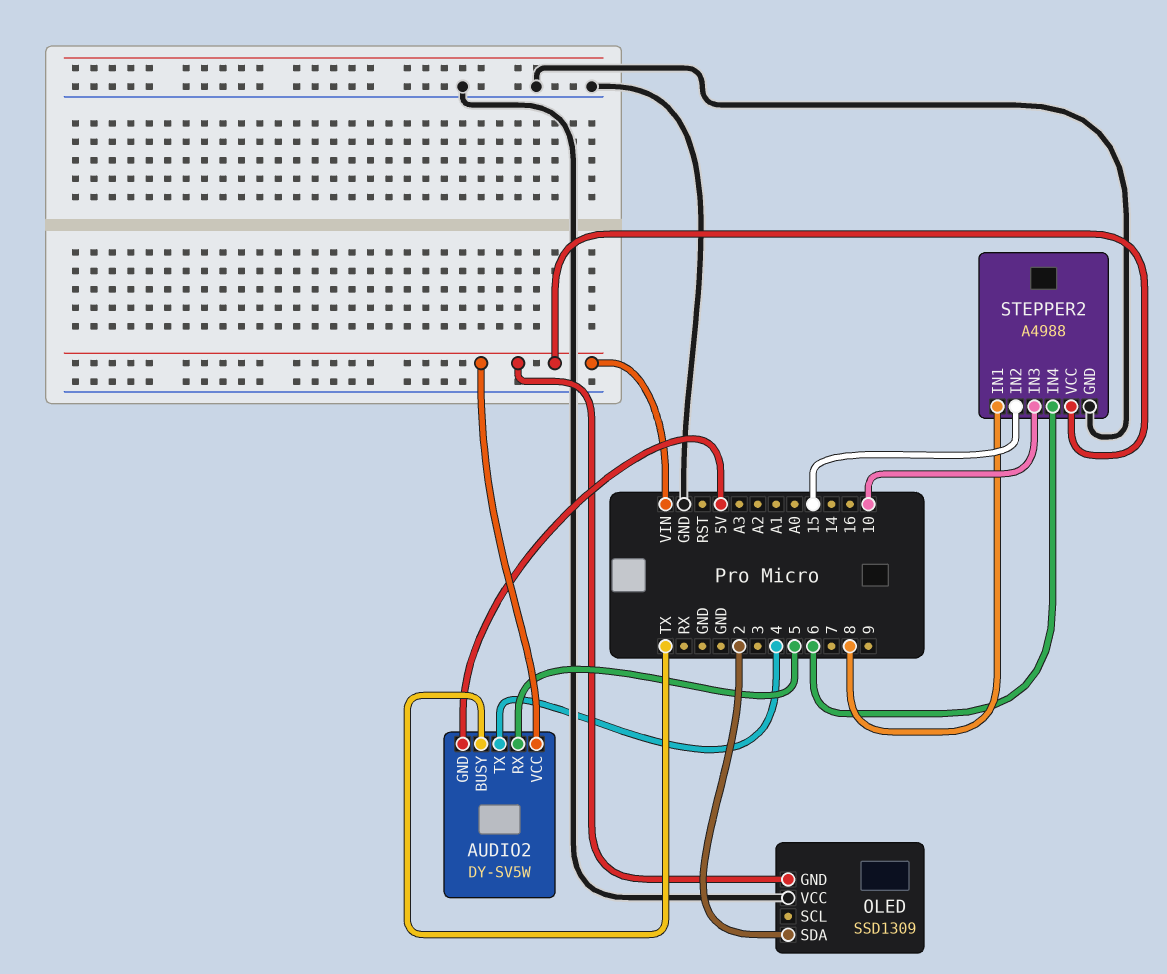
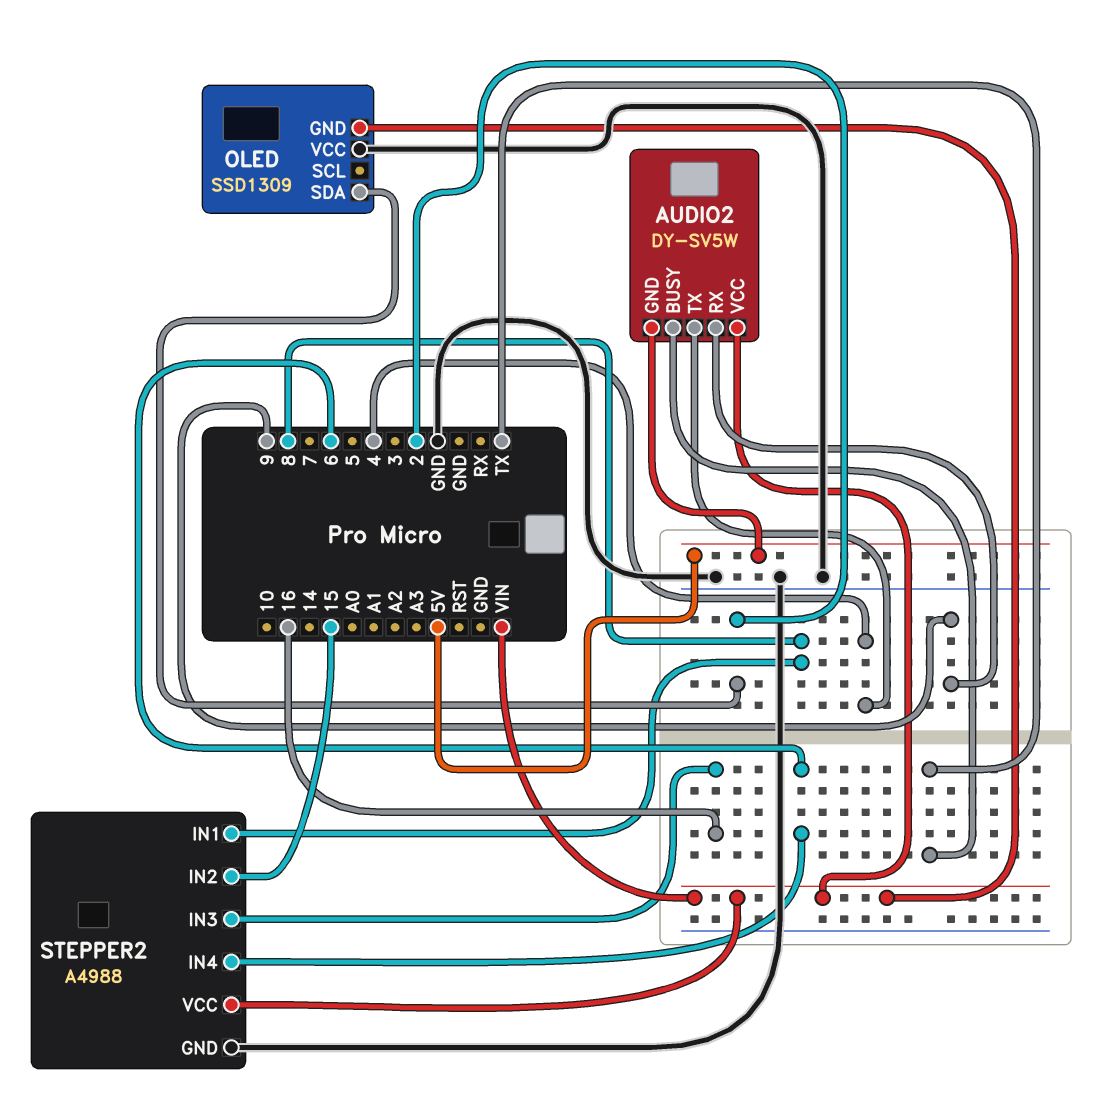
AUDIO2 pin RX: 5 -> 9
STEPPER2 pin IN3: 10 -> 16

